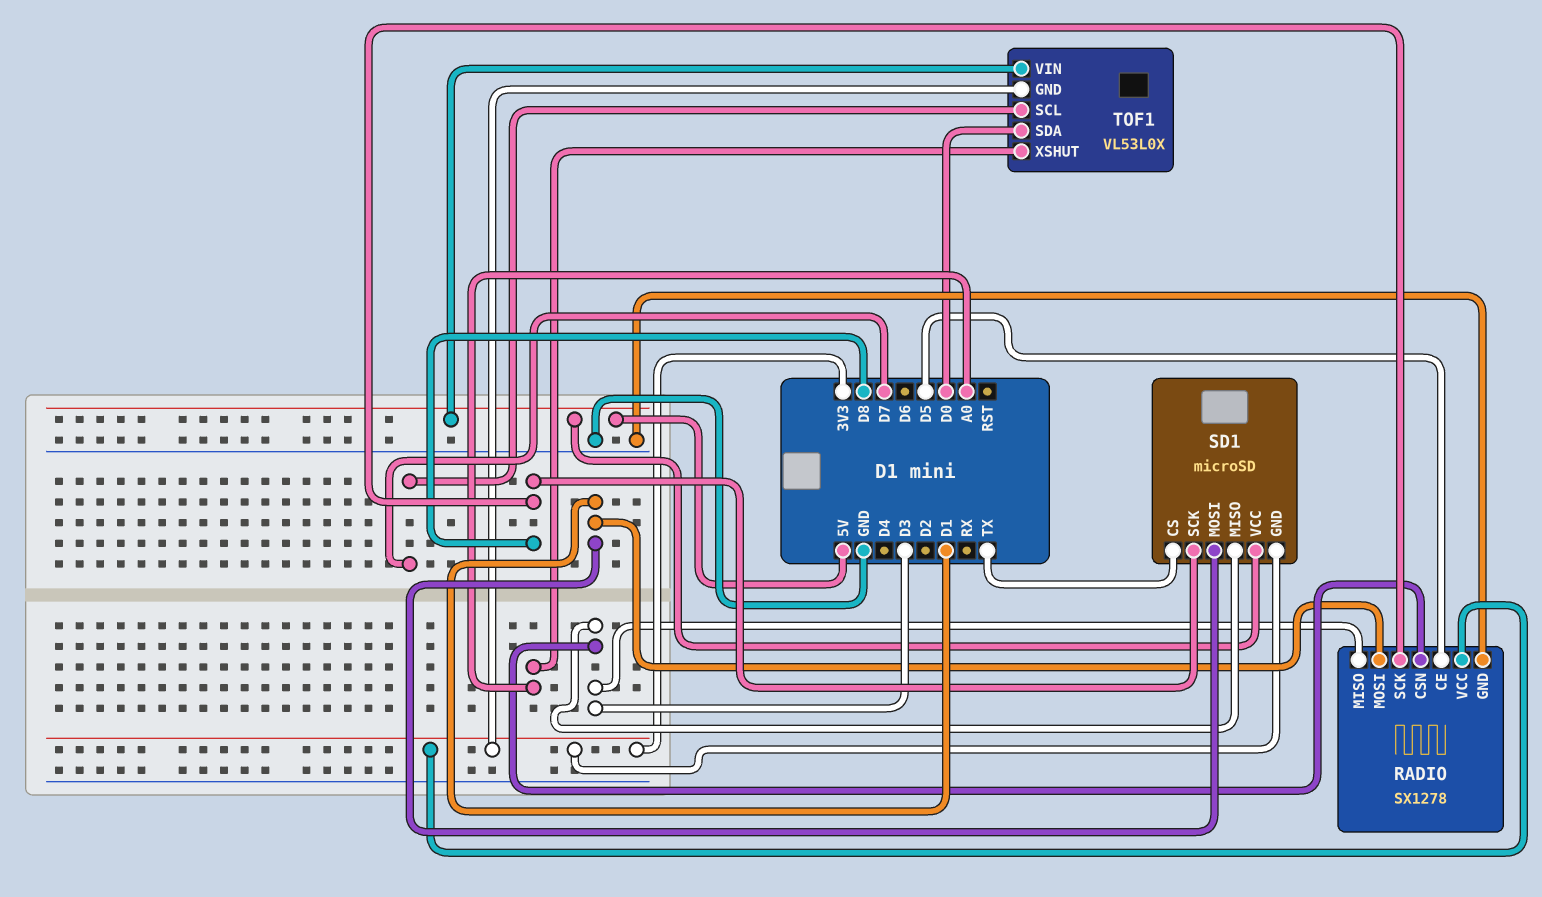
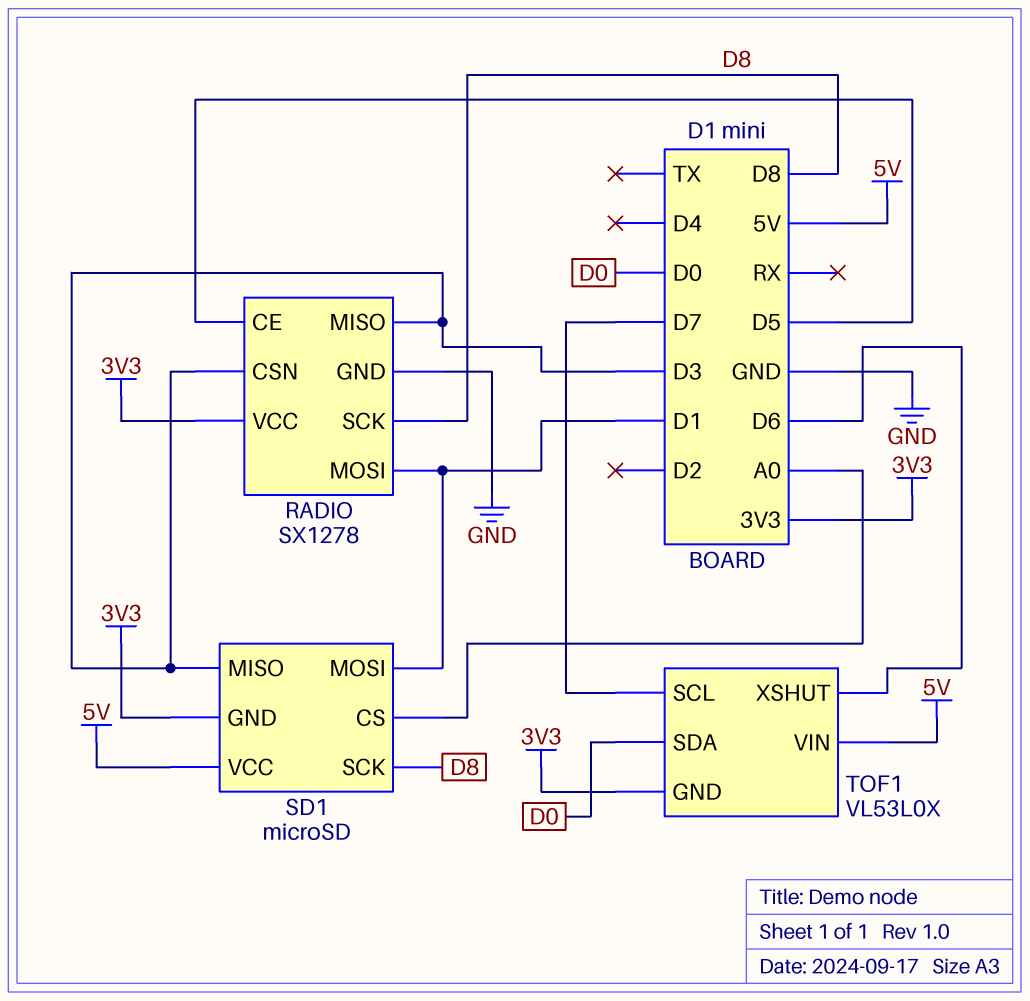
SD1 pin CS: TX -> A0
TOF1 pin XSHUT: A0 -> D6

